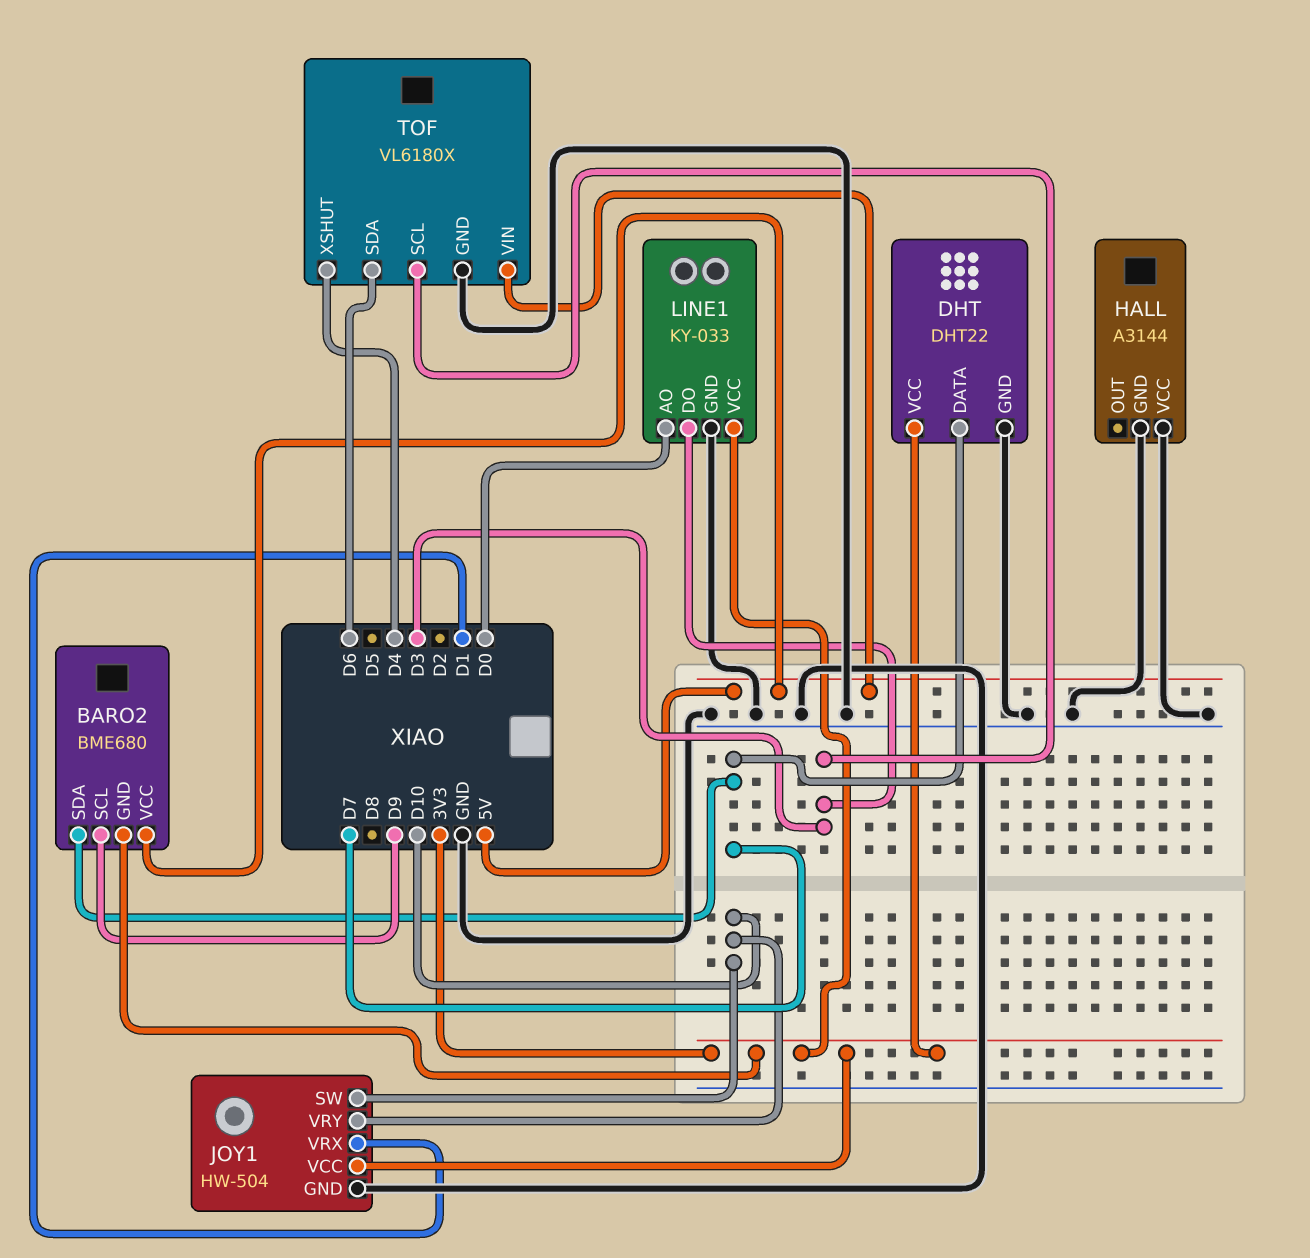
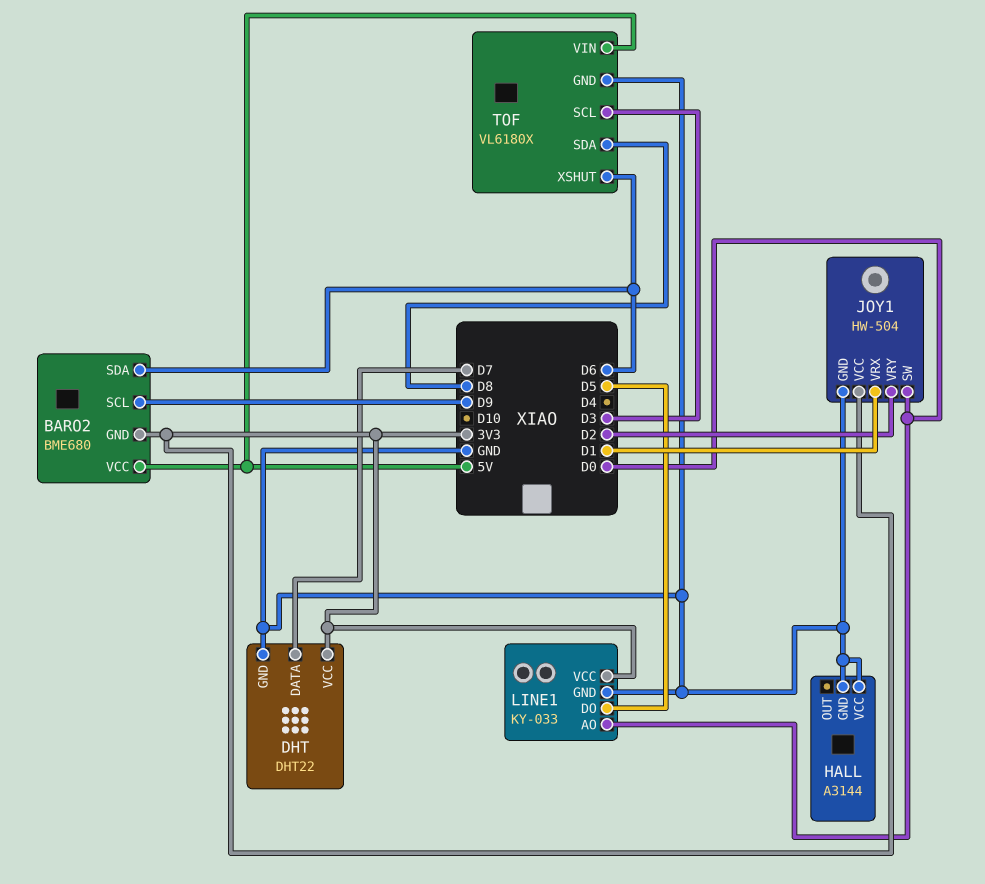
BARO2 pin SDA: D7 -> D6
JOY1 pin SW: D10 -> D0
JOY1 pin VRY: D10 -> D2
LINE1 pin DO: D3 -> D5
TOF pin SDA: D6 -> D8
TOF pin XSHUT: D4 -> D6

